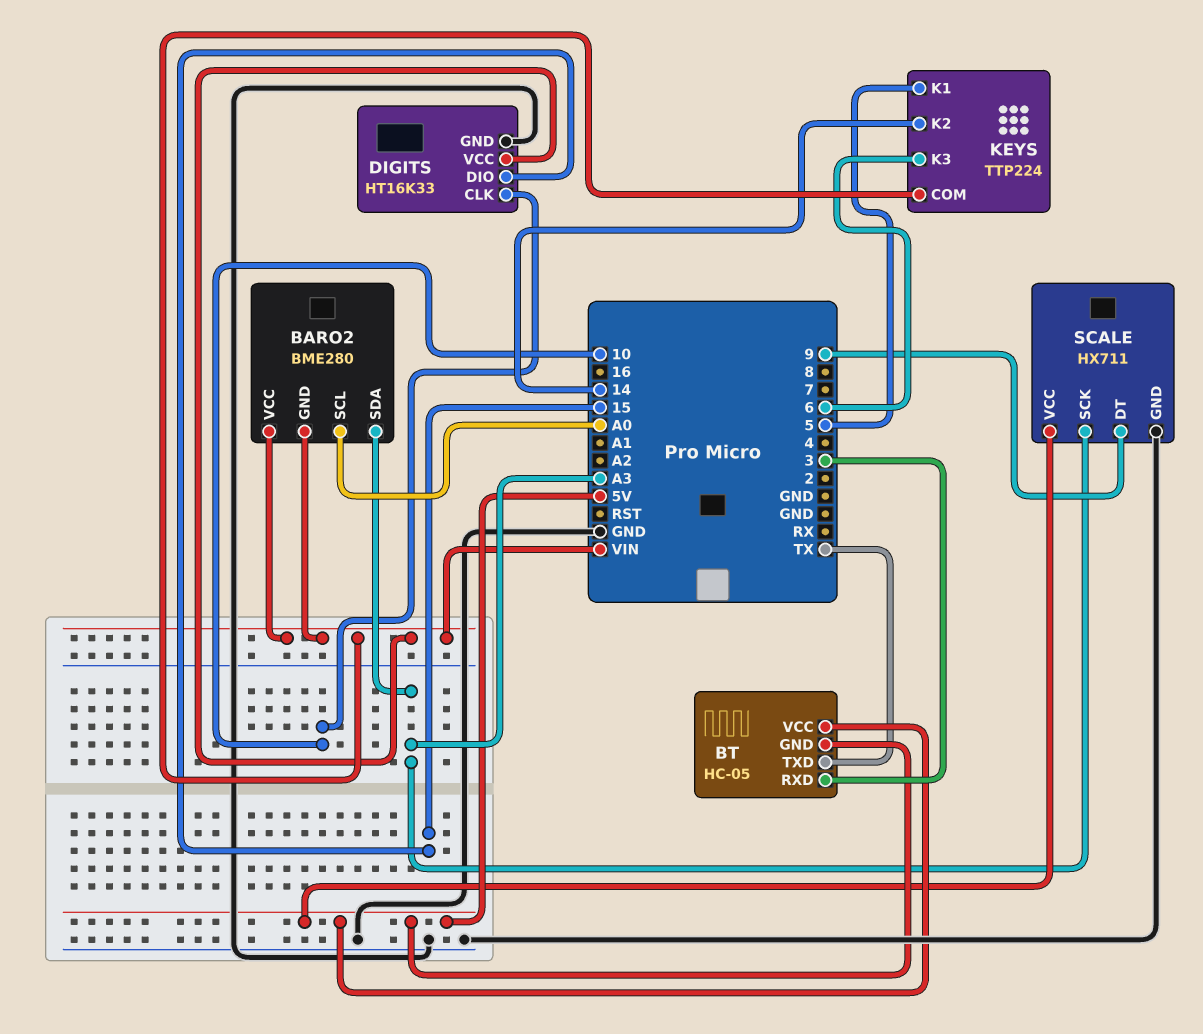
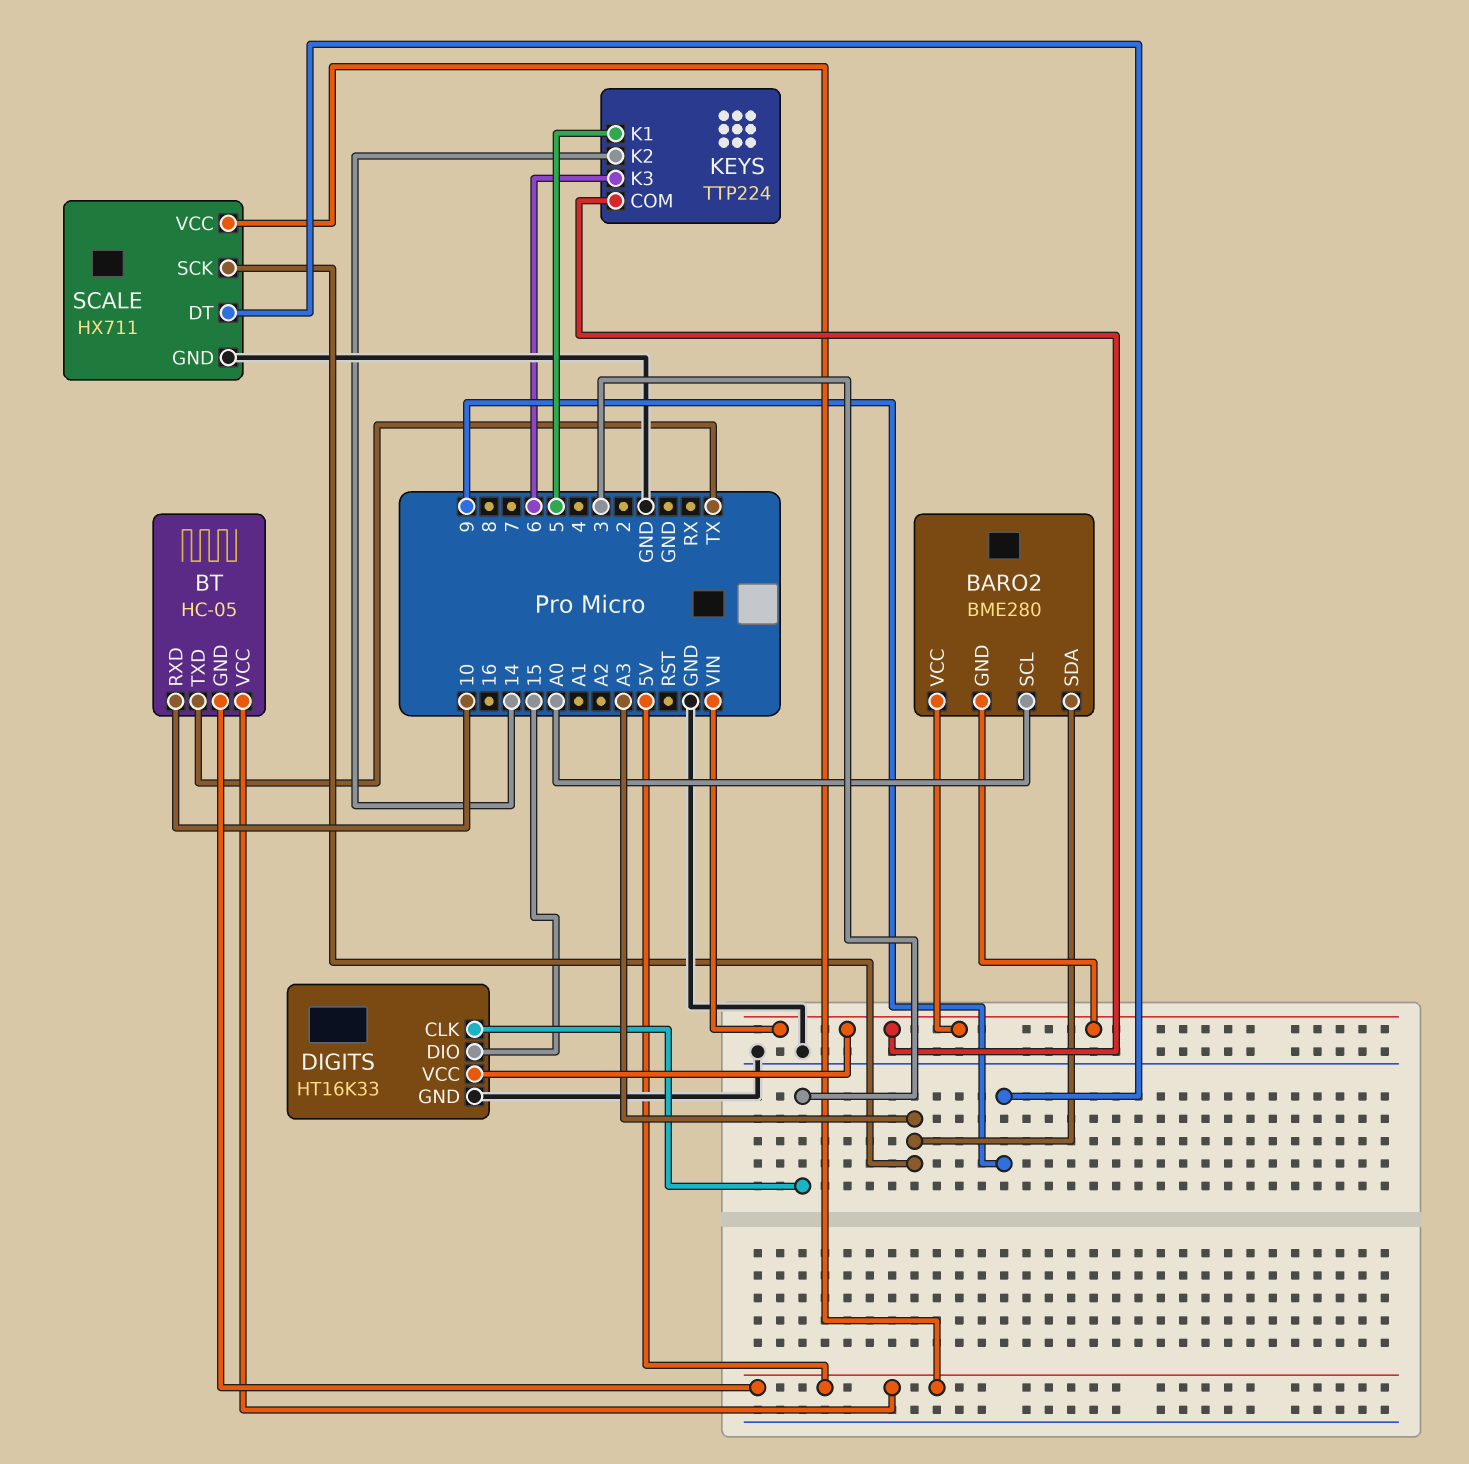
BT pin RXD: 3 -> 10
DIGITS pin CLK: 10 -> 3

